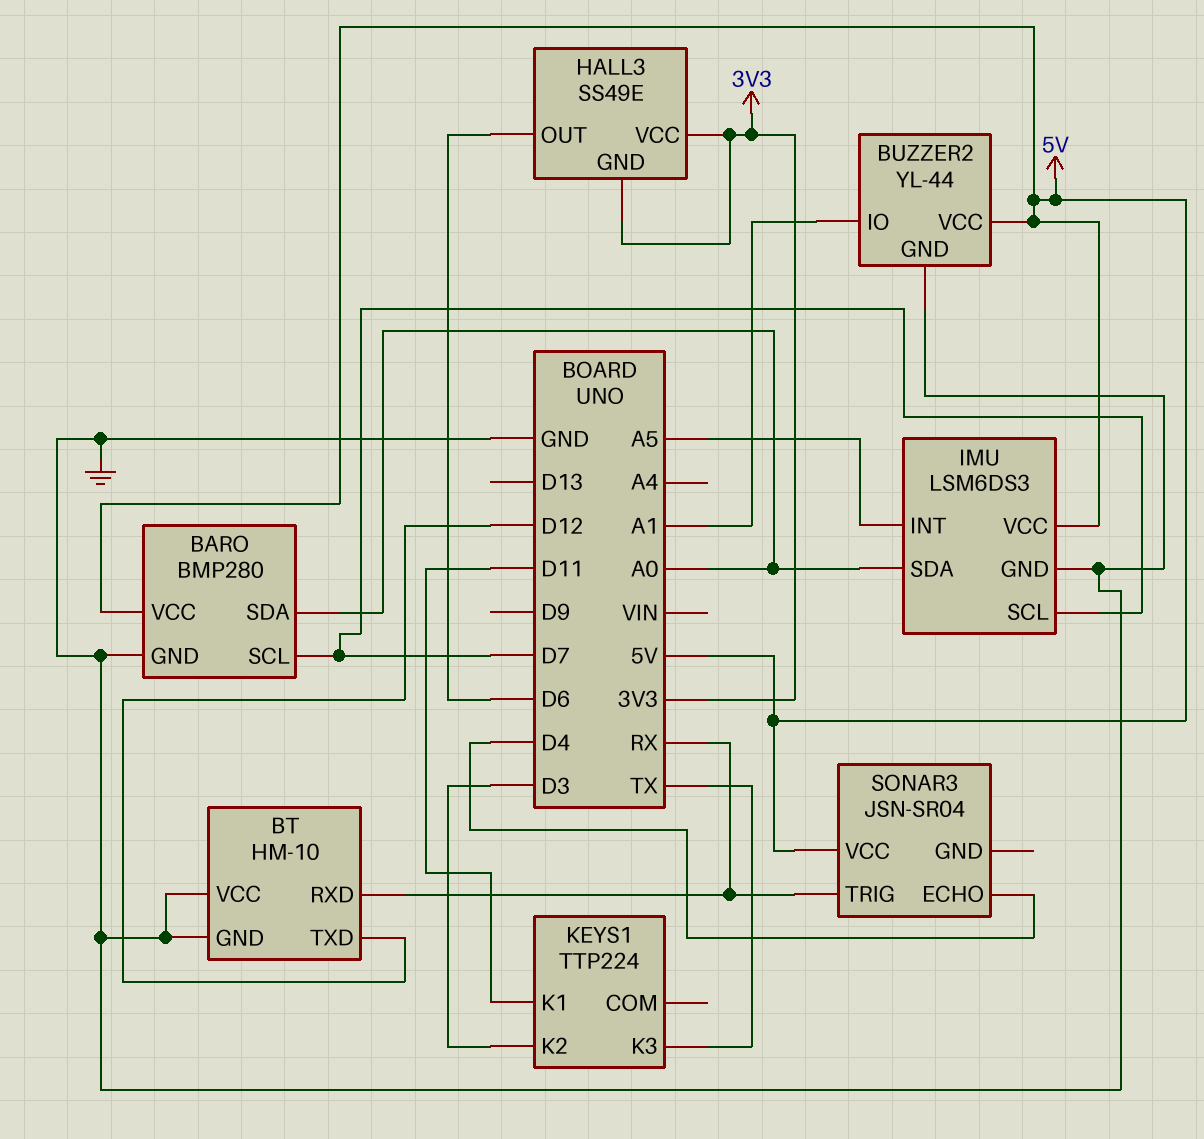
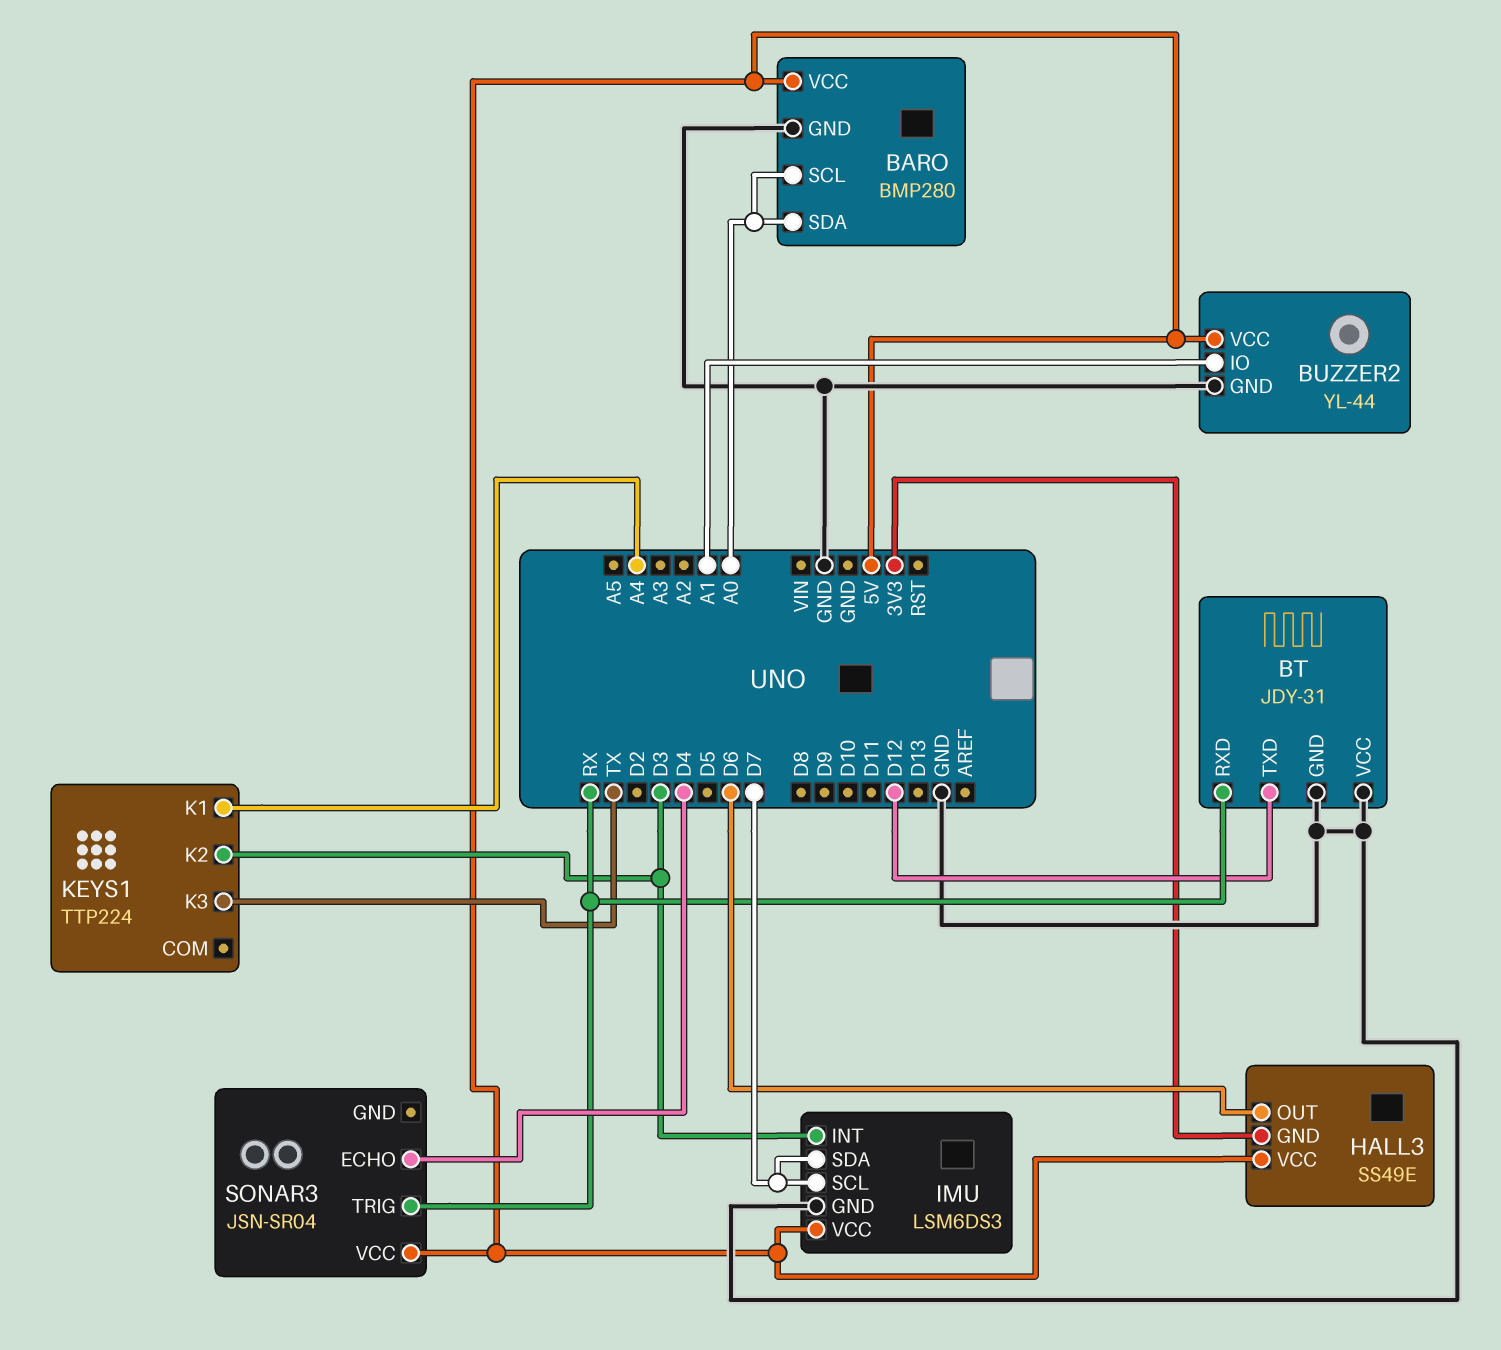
BARO pin SCL: D7 -> A0
BT: HM-10 -> JDY-31
HALL3 pin VCC: 3V3 -> 5V
IMU pin INT: A5 -> D3
IMU pin SDA: A0 -> D7
KEYS1 pin K1: D11 -> A4

